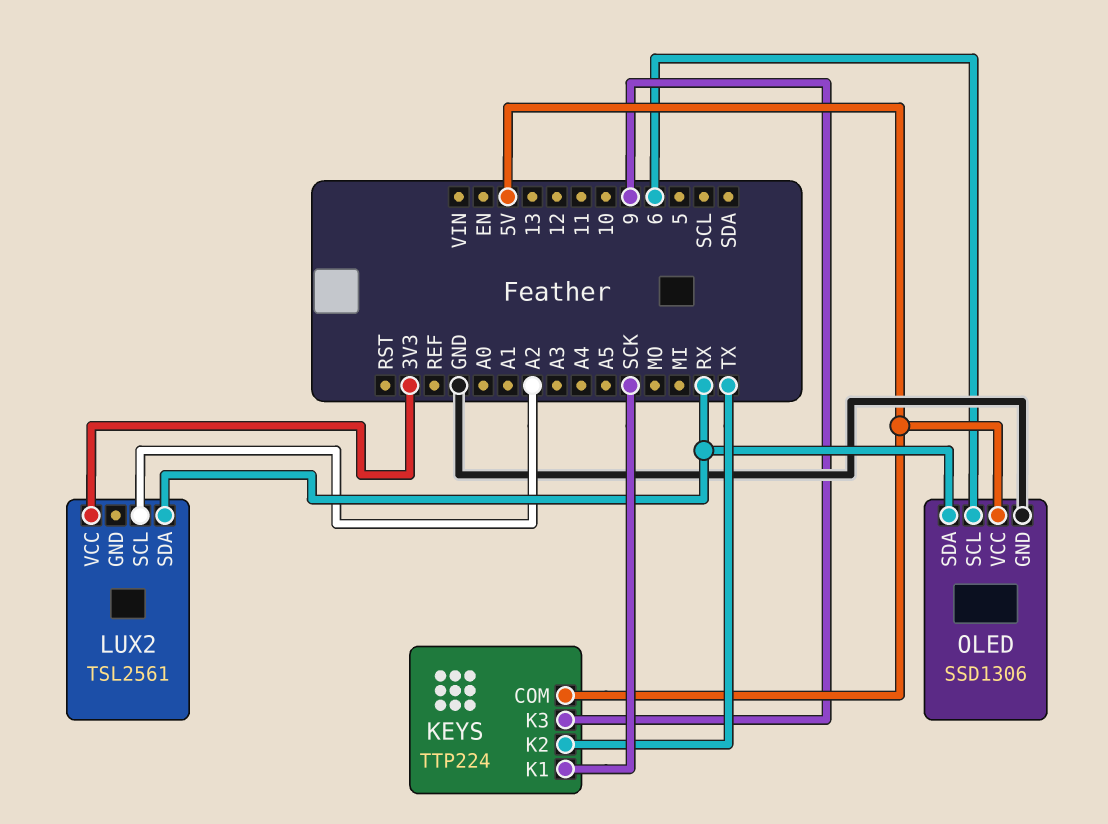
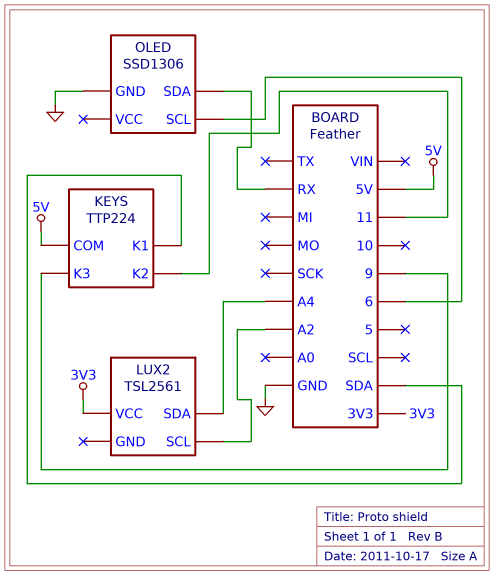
KEYS pin K1: SCK -> SDA
KEYS pin K2: TX -> 11
LUX2 pin SDA: RX -> A4
OLED pin VCC: 5V -> none

